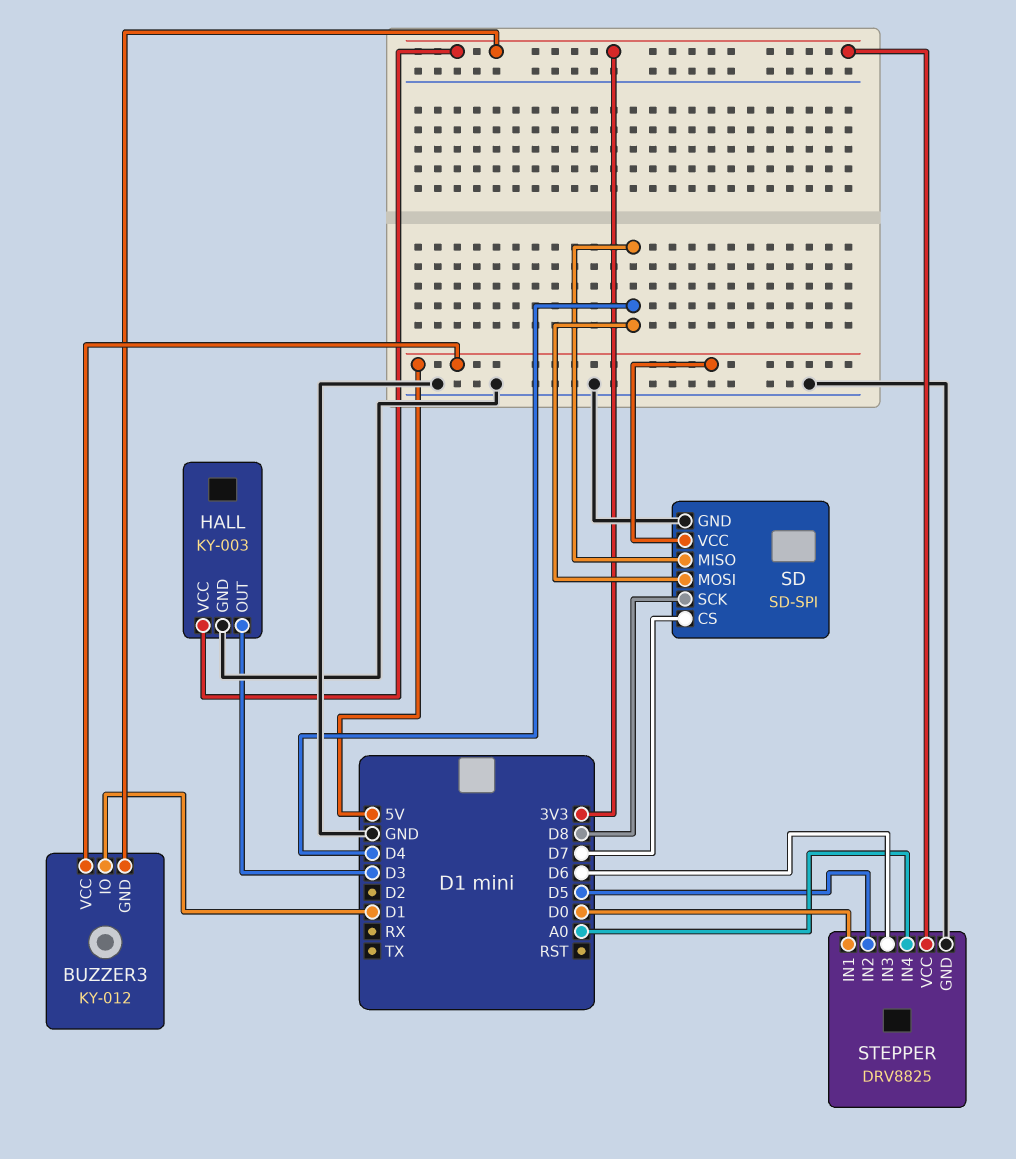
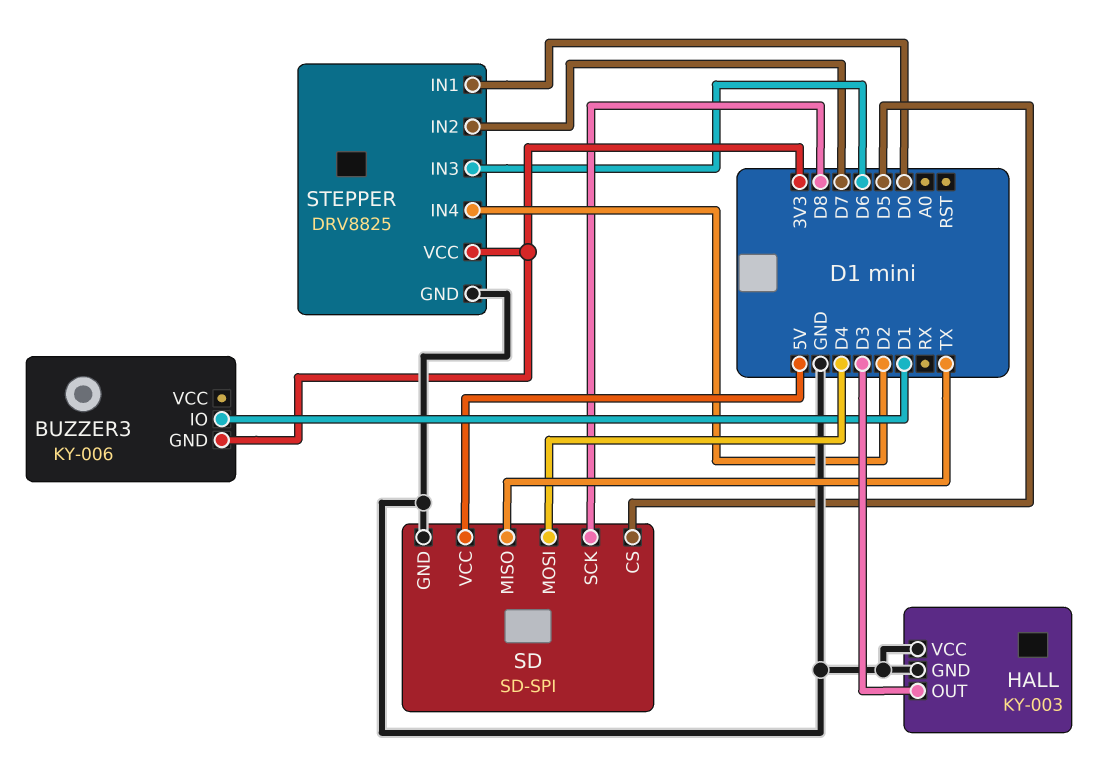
BUZZER3: KY-012 -> KY-006
BUZZER3 pin VCC: 5V -> none
HALL pin VCC: 3V3 -> GND
SD pin CS: D7 -> D5
SD pin MISO: D4 -> TX
STEPPER pin IN2: D5 -> D7
STEPPER pin IN4: A0 -> D2

